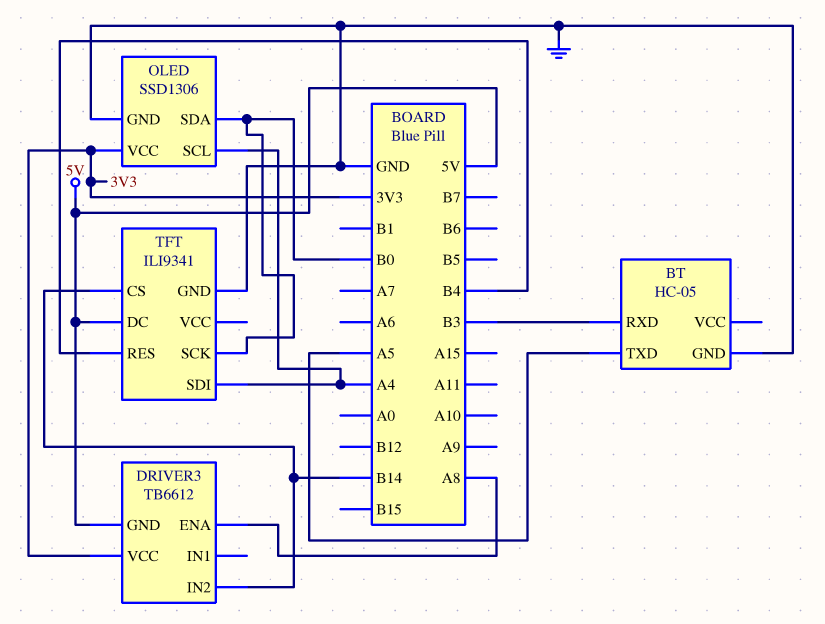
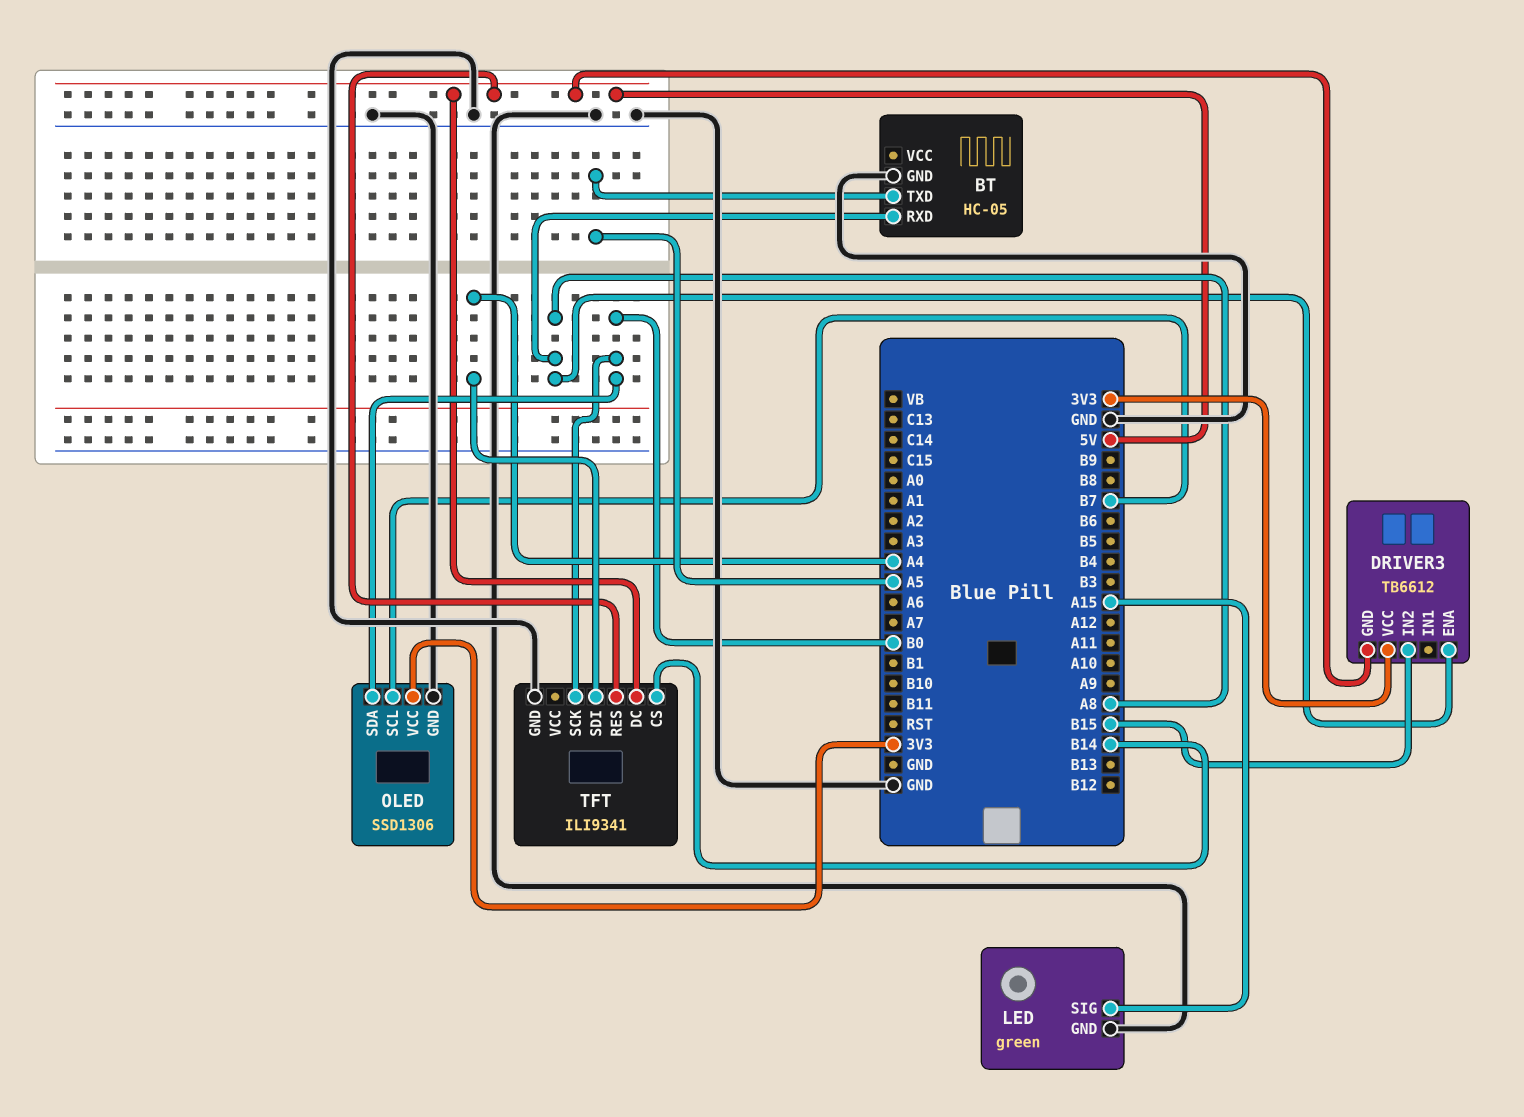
BT pin RXD: B3 -> A8
DRIVER3 pin IN2: B14 -> B15
LED: none -> green
LED pin GND: none -> GND
LED pin SIG: none -> A15
OLED pin SCL: A4 -> B7
TFT pin RES: B4 -> 5V

